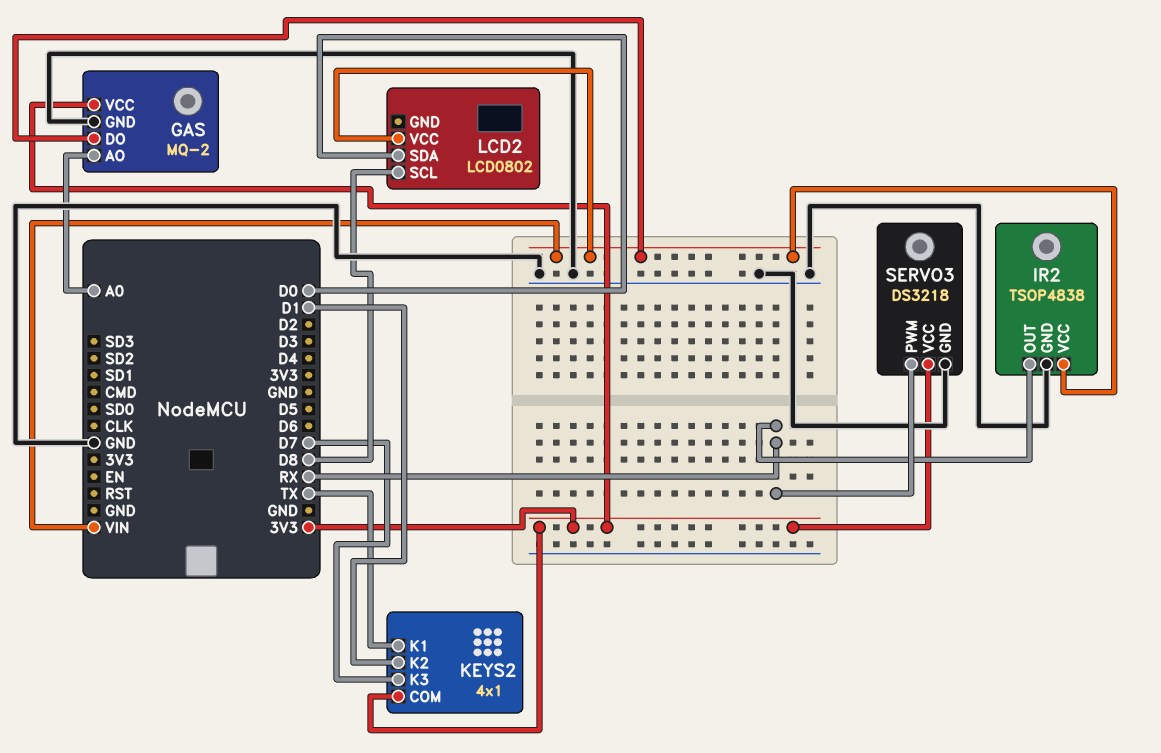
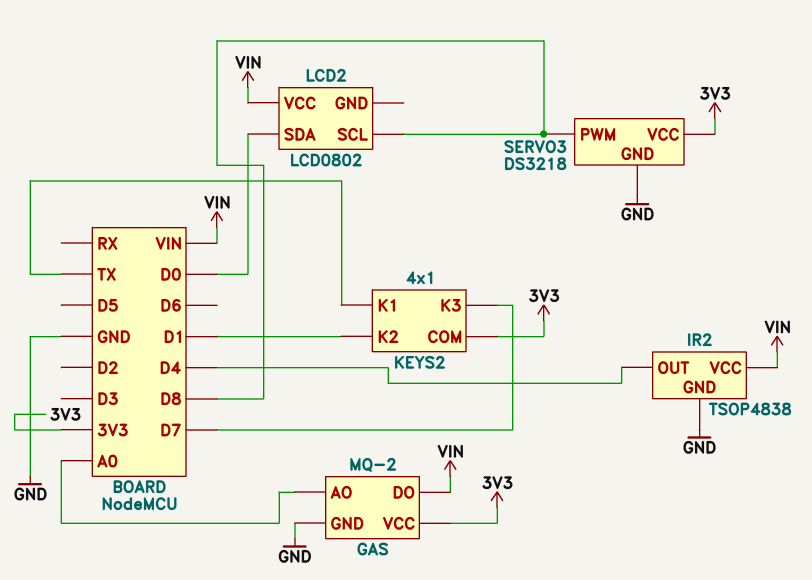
IR2 pin OUT: RX -> D4
SERVO3 pin PWM: RX -> D8

